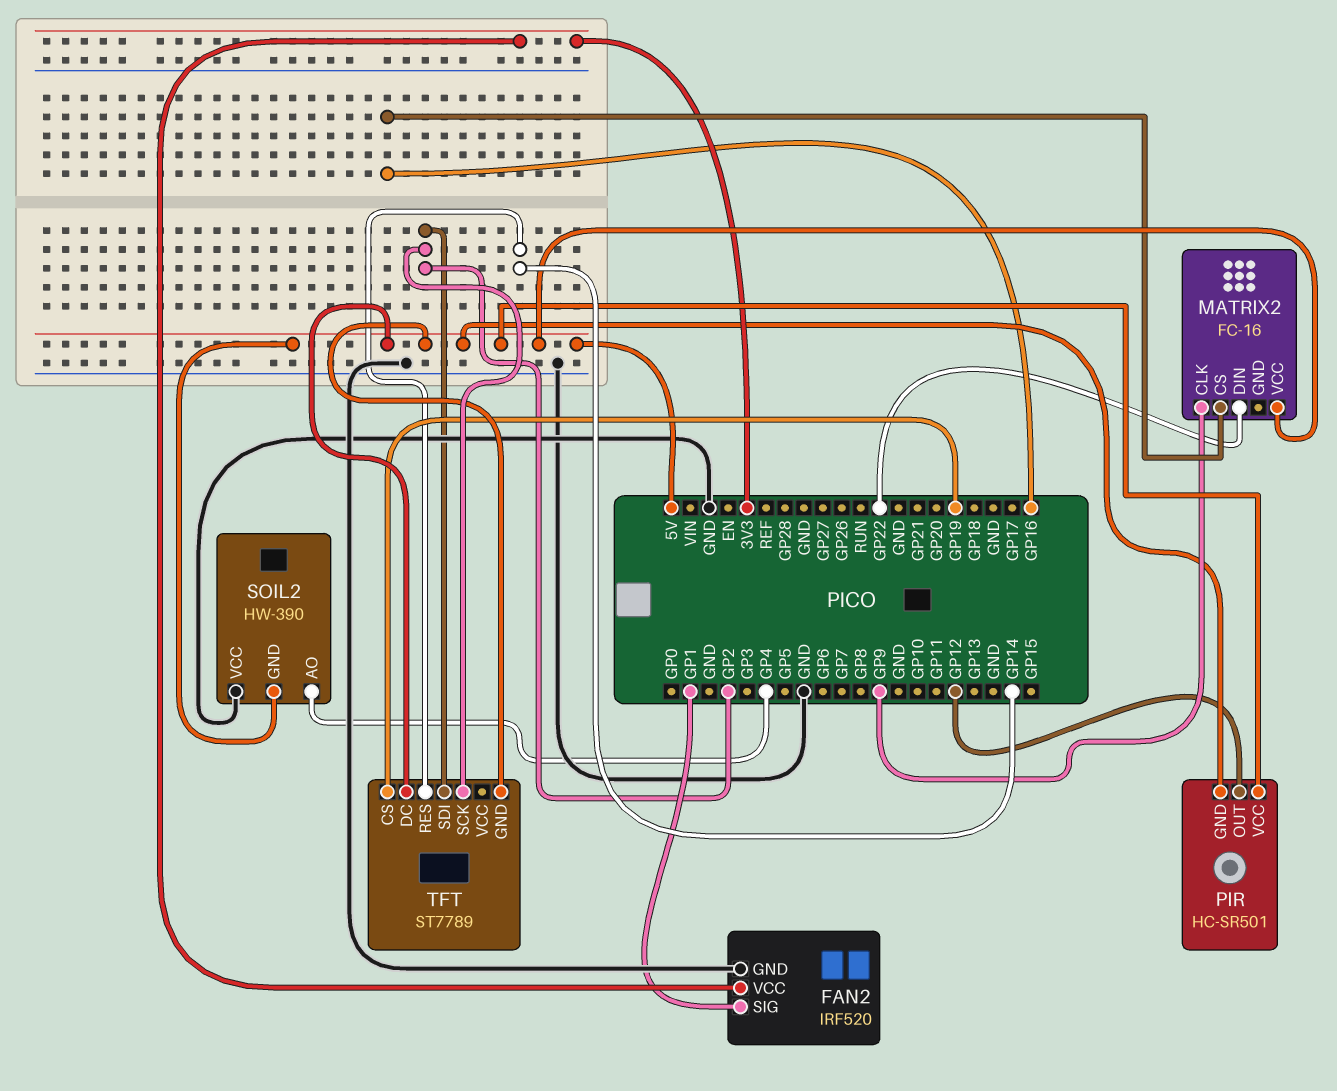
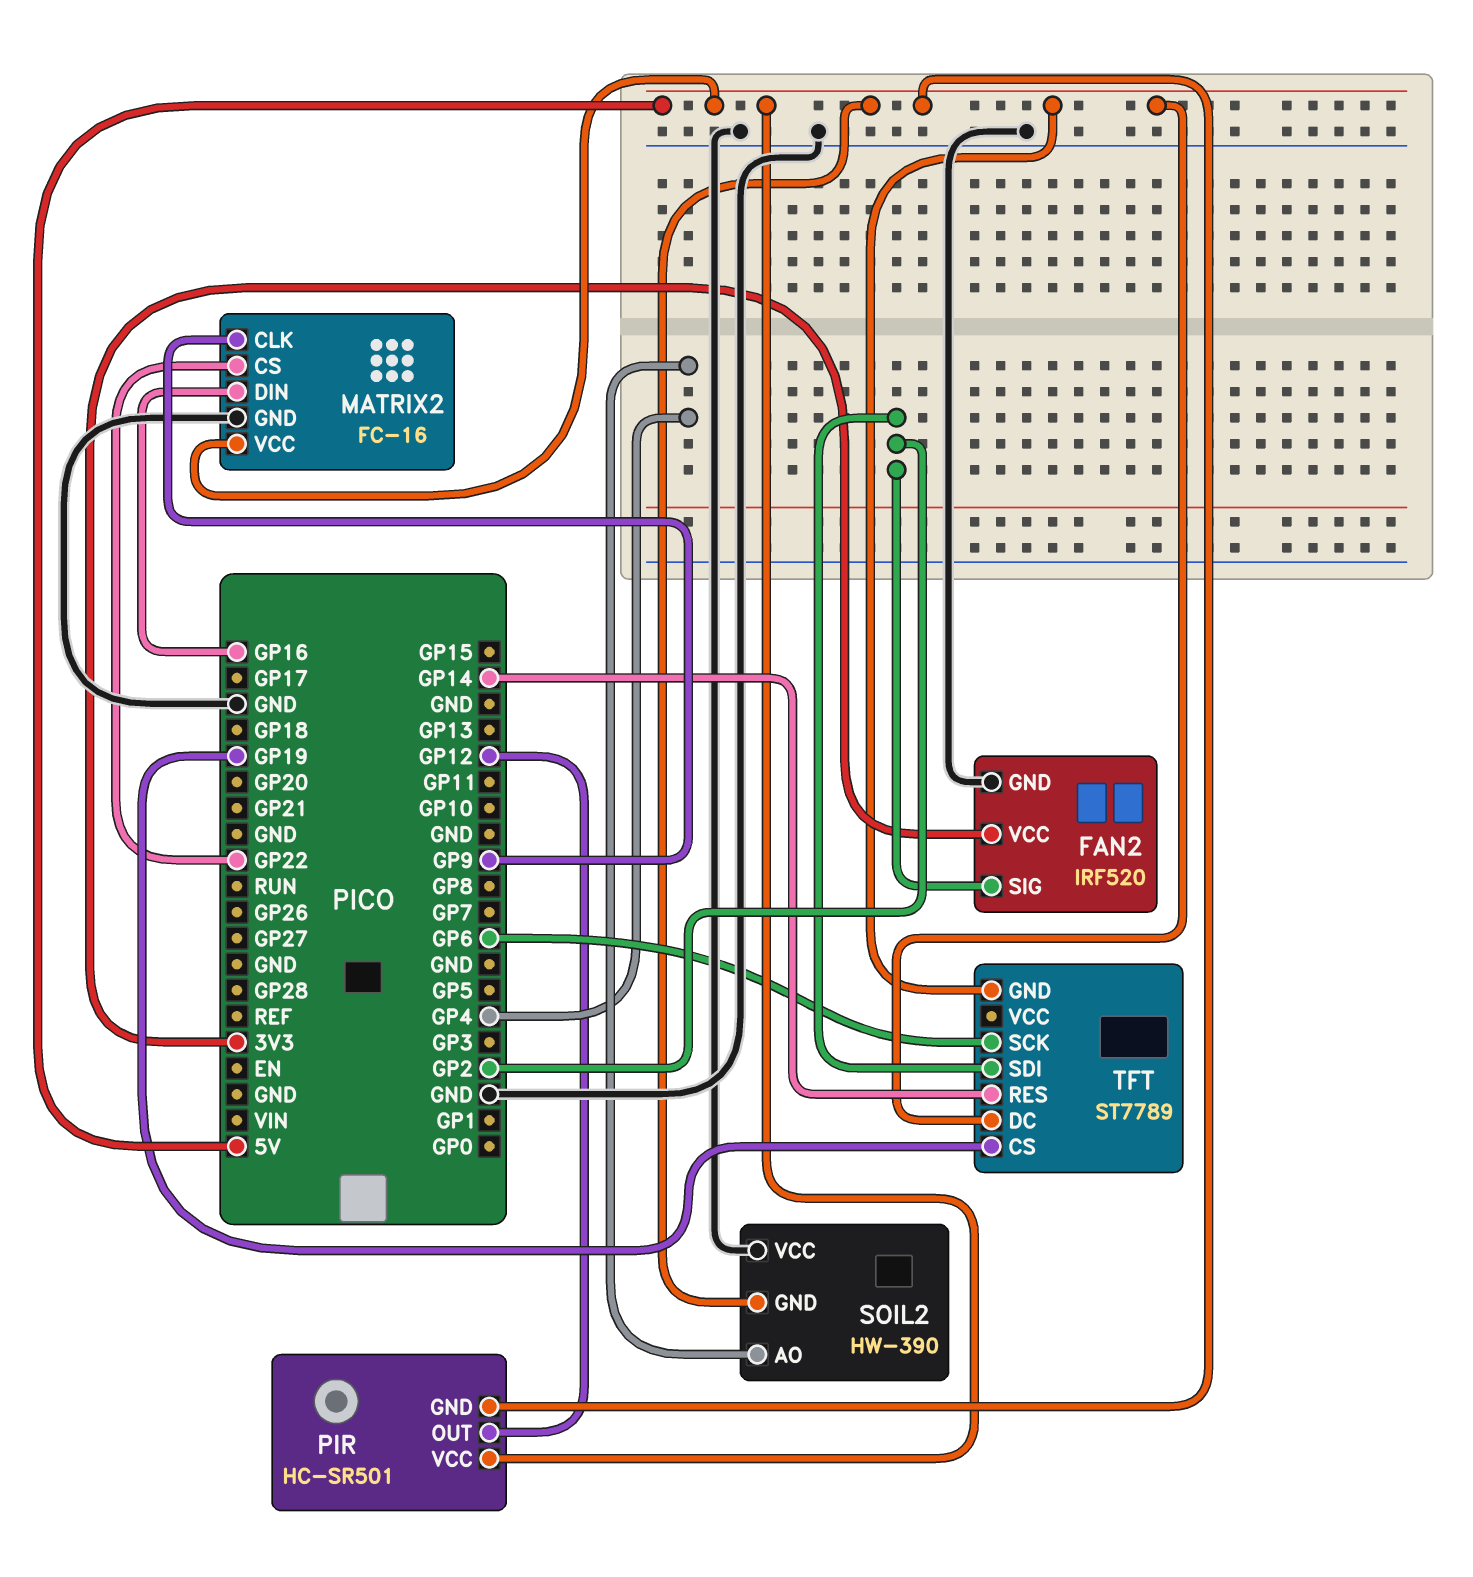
FAN2 pin SIG: GP1 -> GP2
MATRIX2 pin CS: GP16 -> GP22
MATRIX2 pin DIN: GP22 -> GP16
MATRIX2 pin GND: none -> GND
TFT pin SCK: GP2 -> GP6

